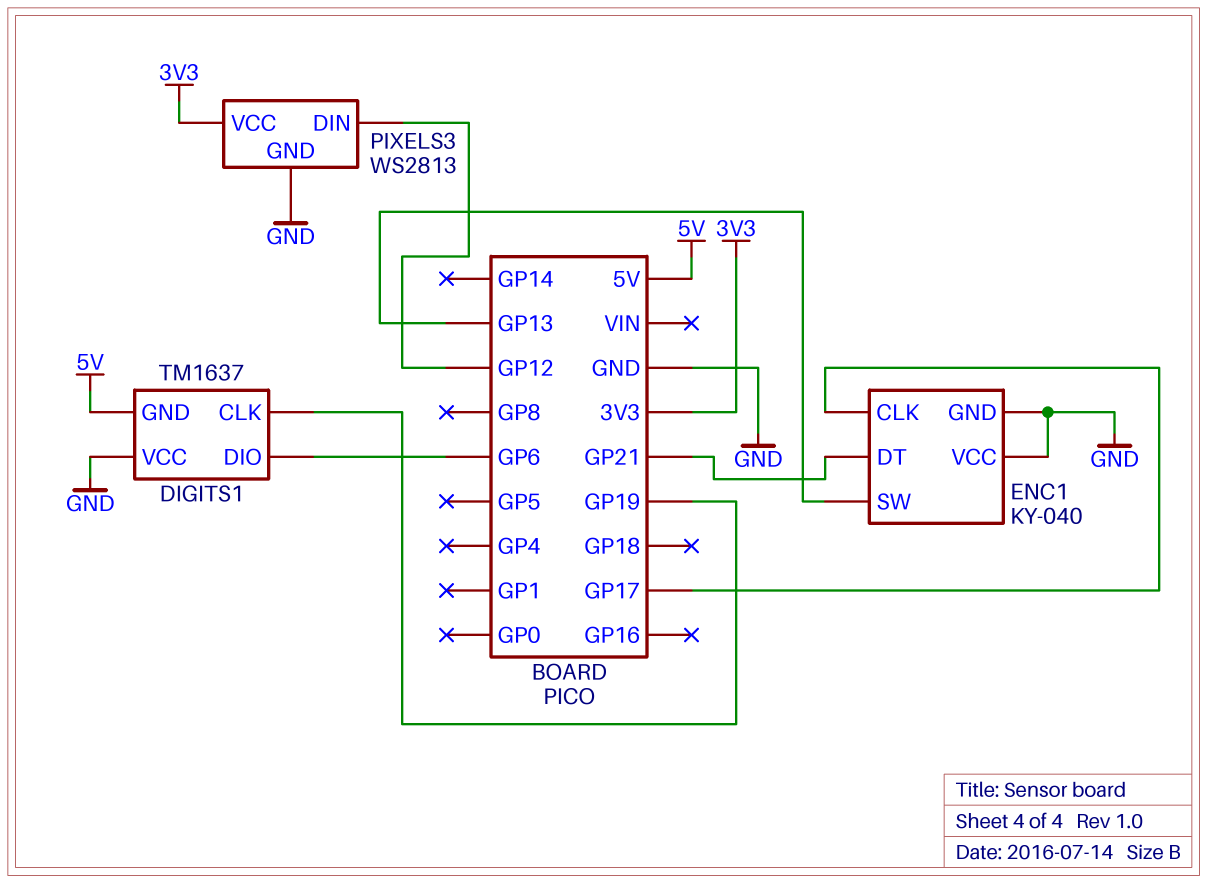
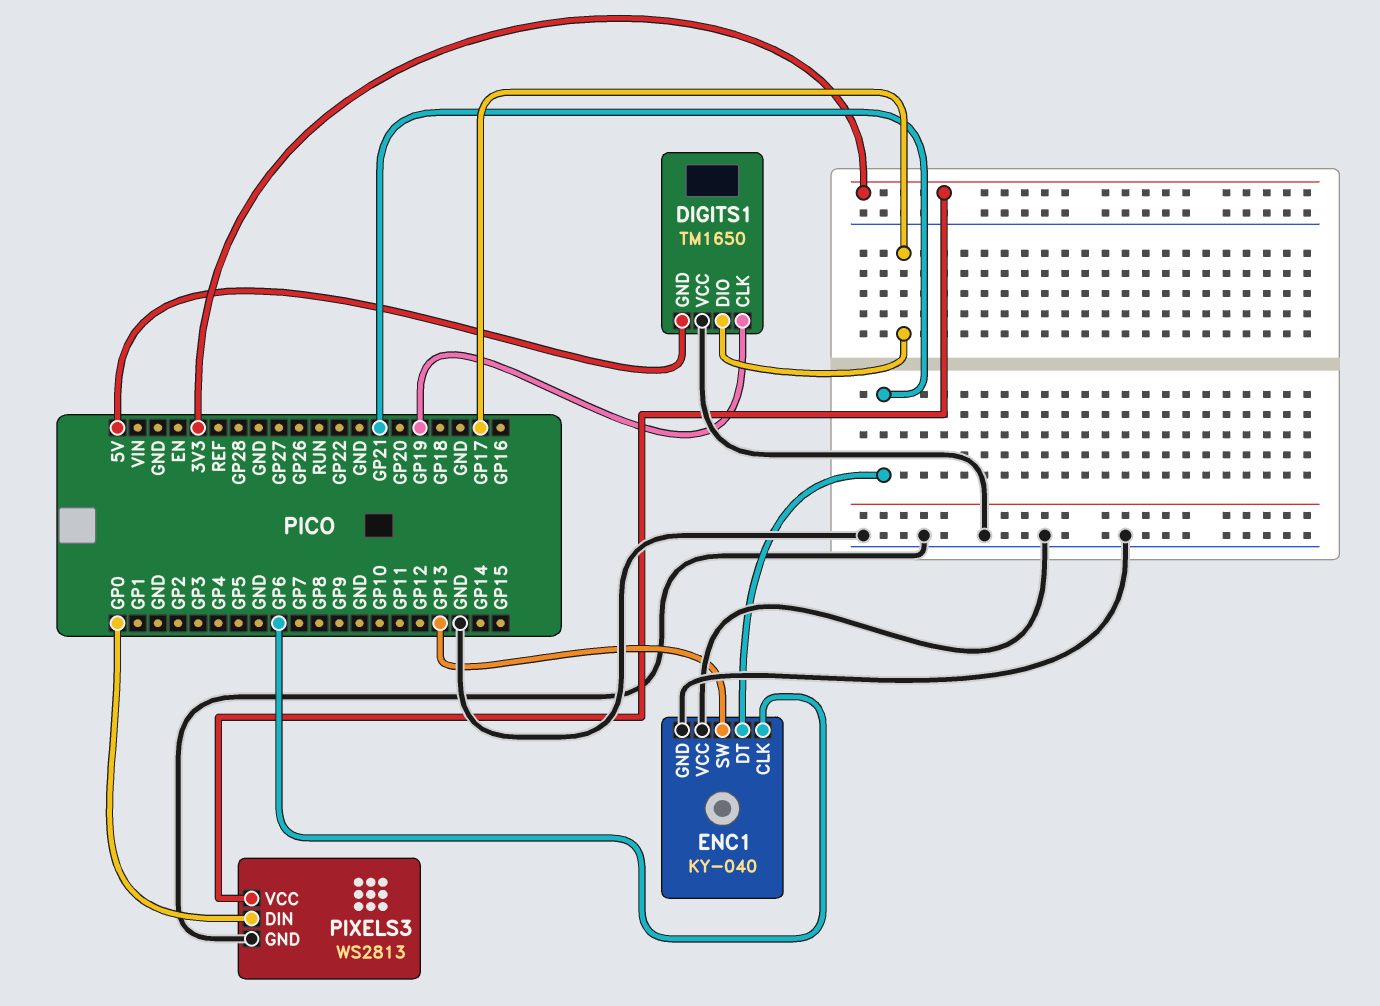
DIGITS1: TM1637 -> TM1650
DIGITS1 pin DIO: GP6 -> GP17
ENC1 pin CLK: GP17 -> GP6
PIXELS3 pin DIN: GP12 -> GP0

